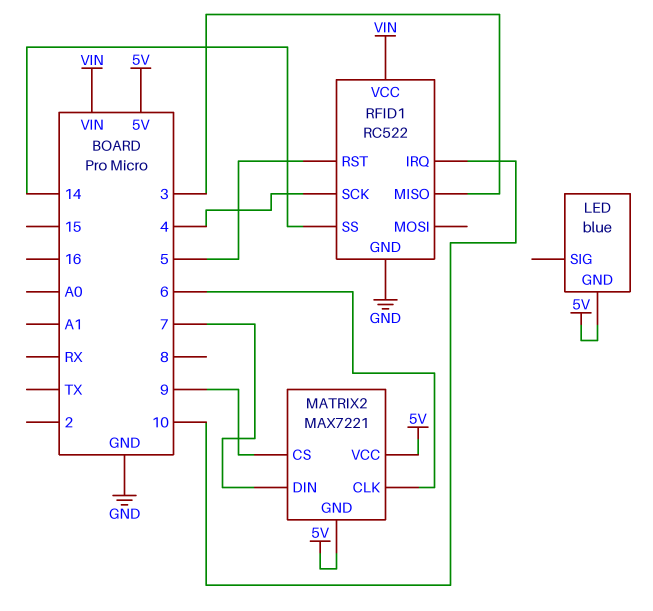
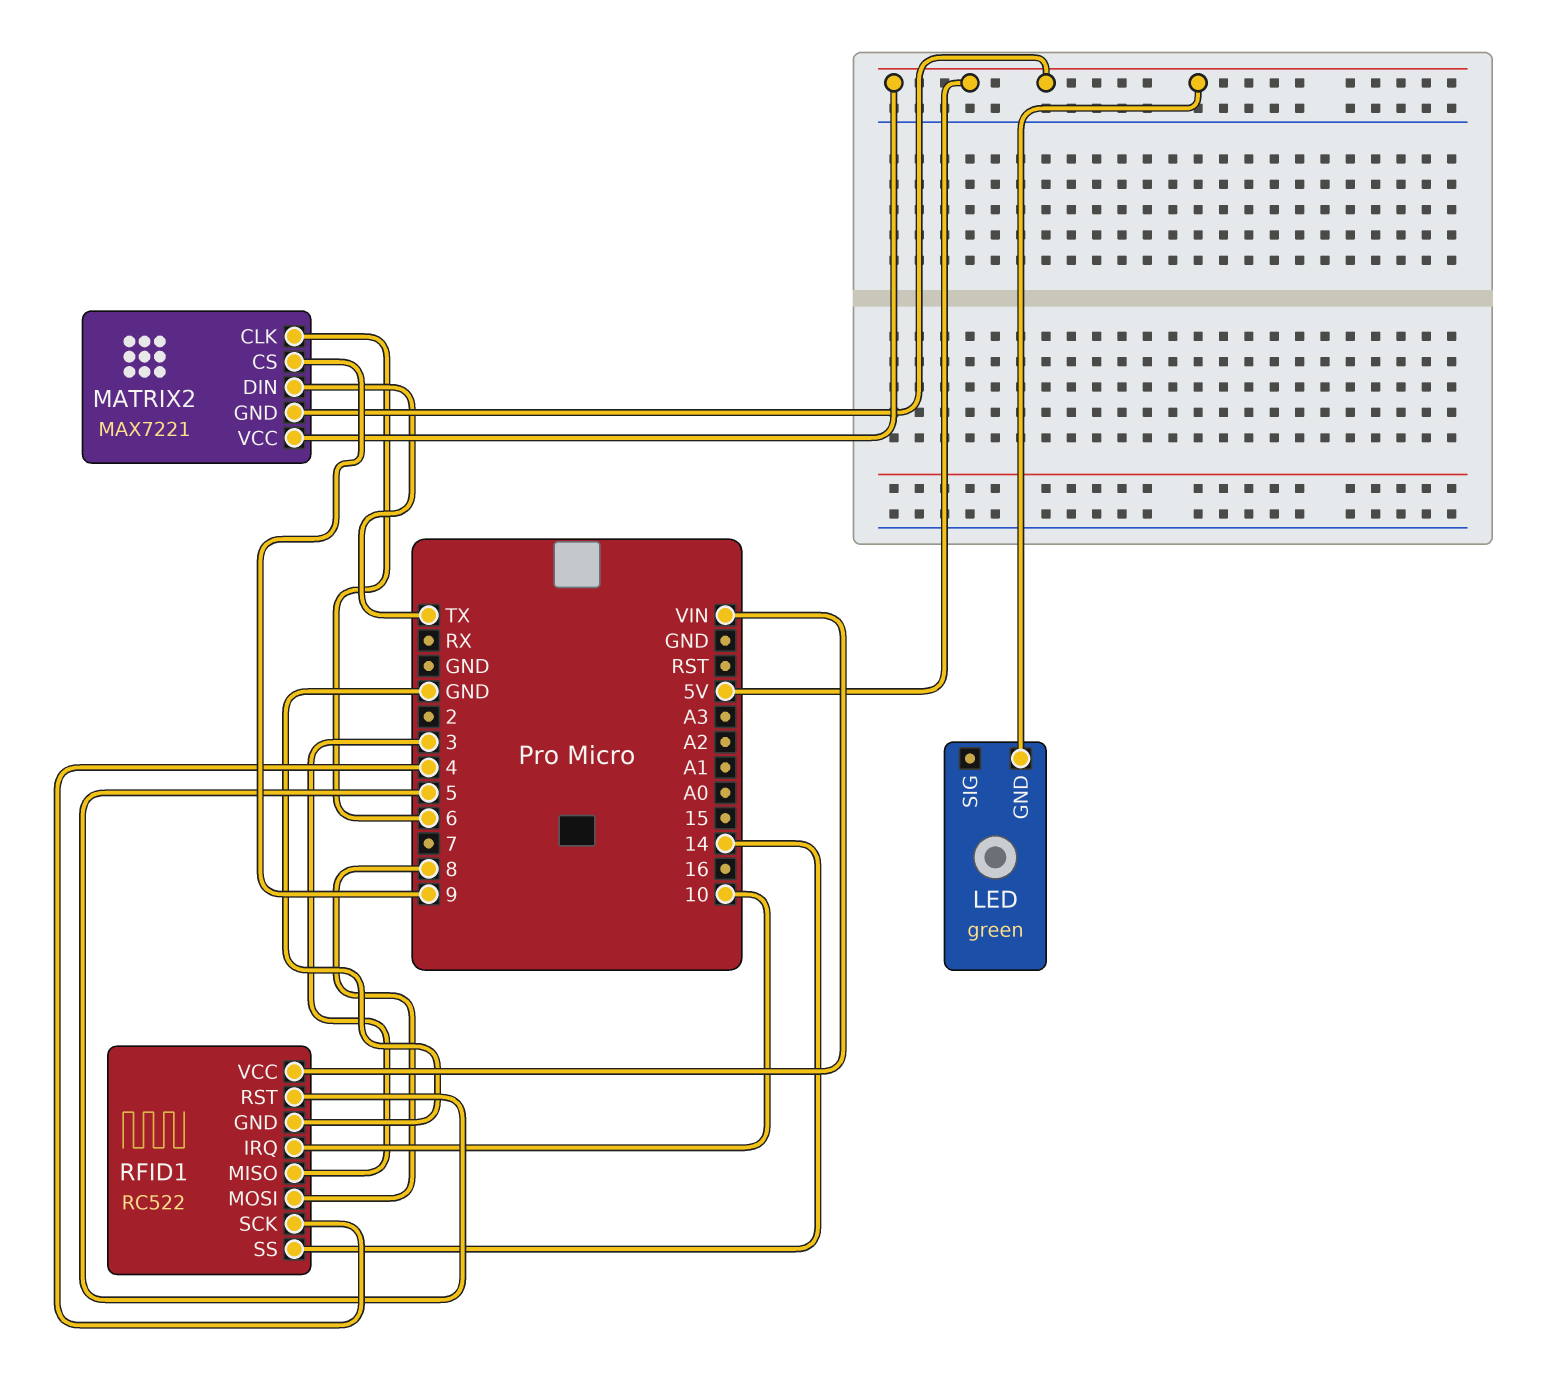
LED: blue -> green
MATRIX2 pin DIN: 7 -> TX
RFID1 pin MOSI: none -> 8

